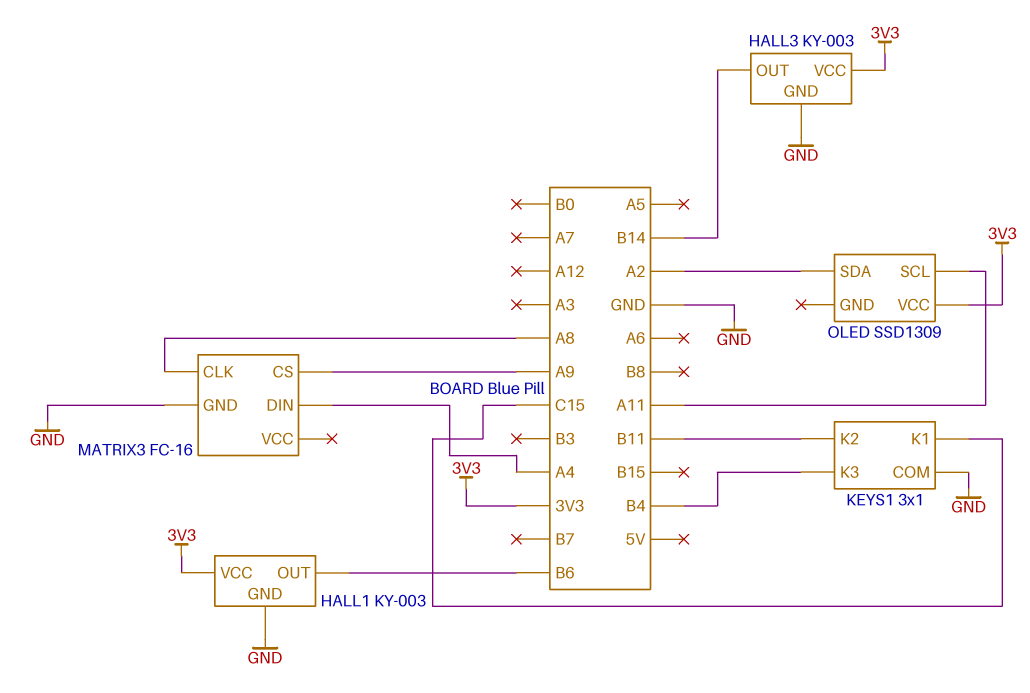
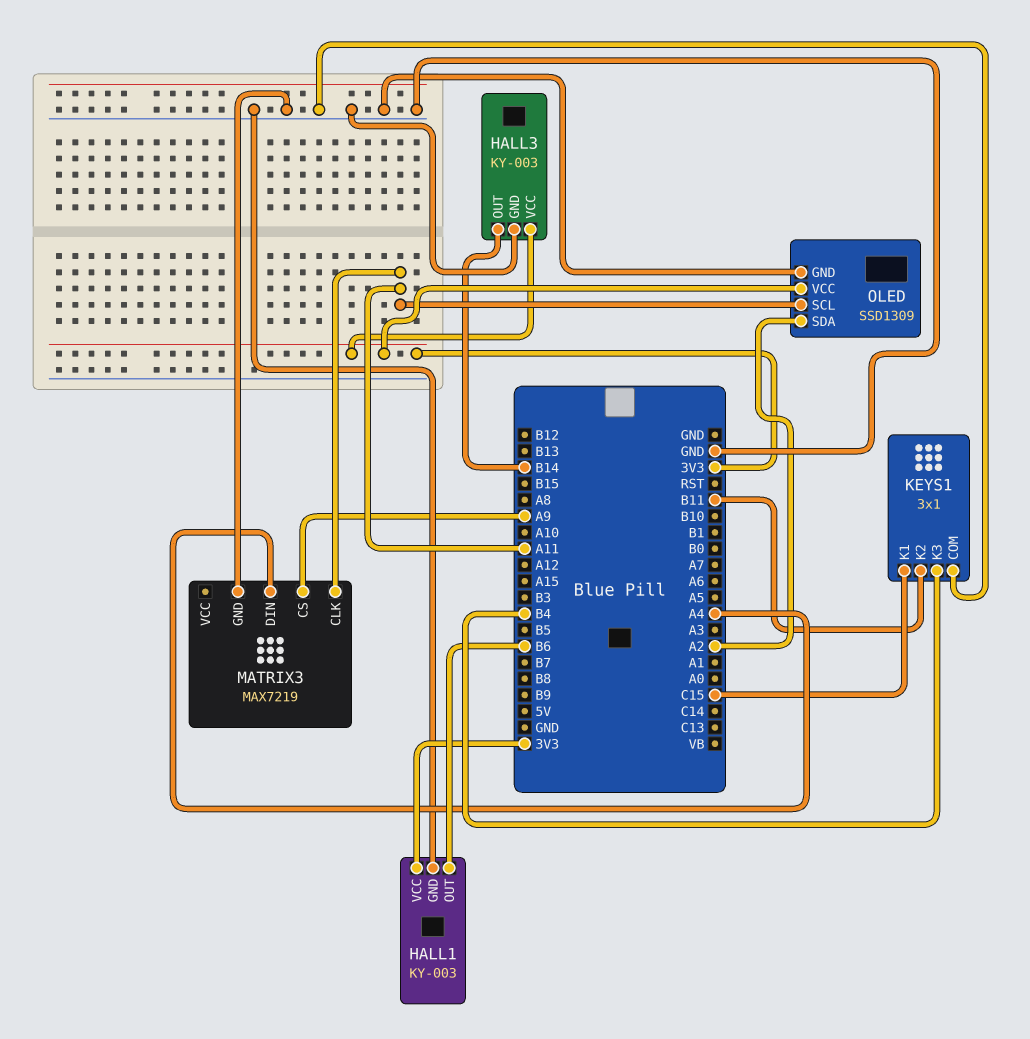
MATRIX3: FC-16 -> MAX7219
MATRIX3 pin CLK: A8 -> A11
OLED pin GND: none -> GND

